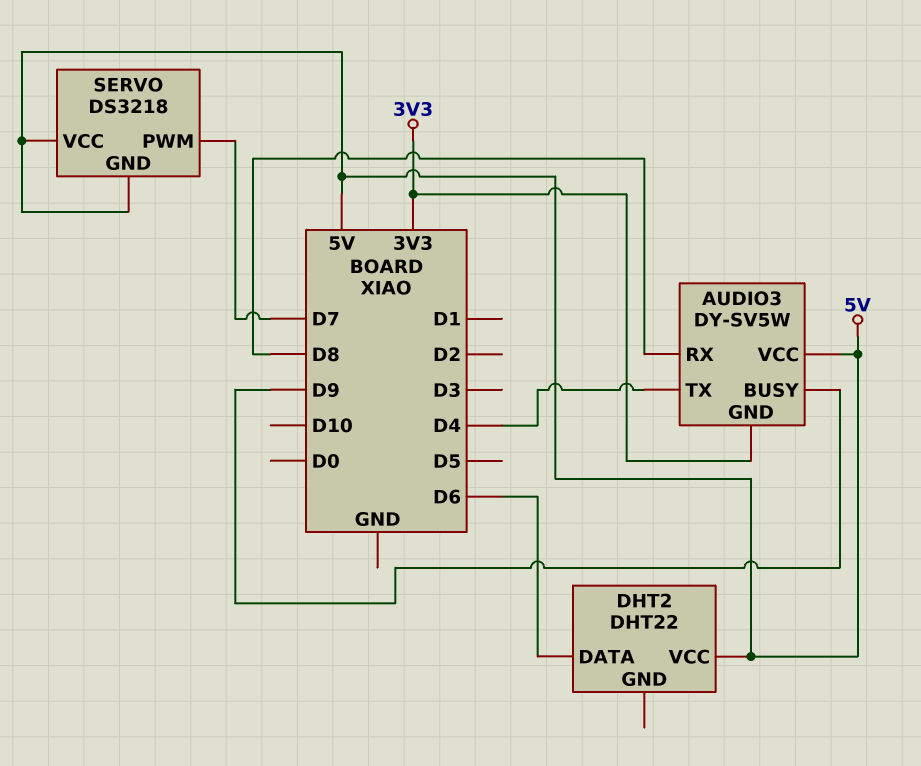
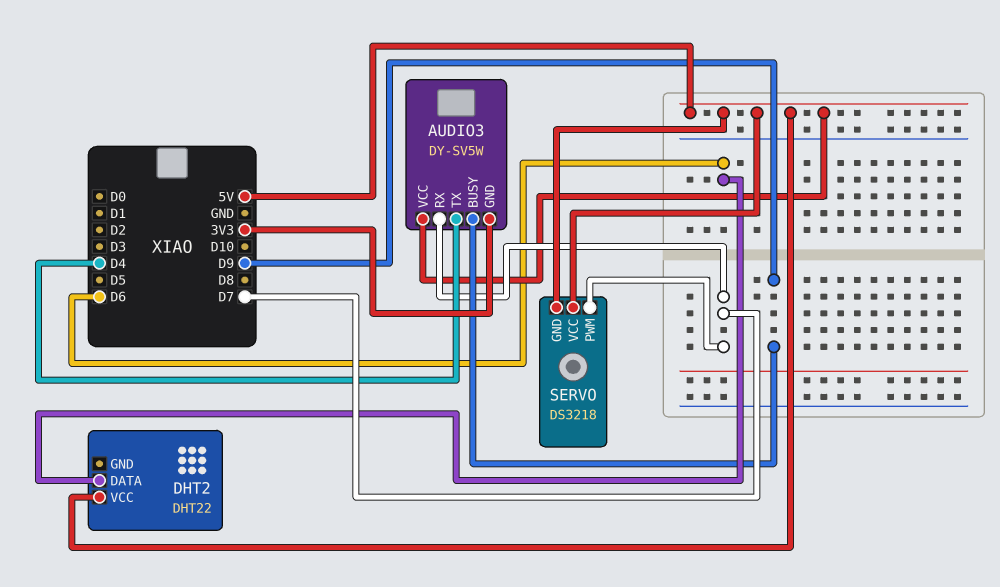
AUDIO3 pin RX: D8 -> D7

